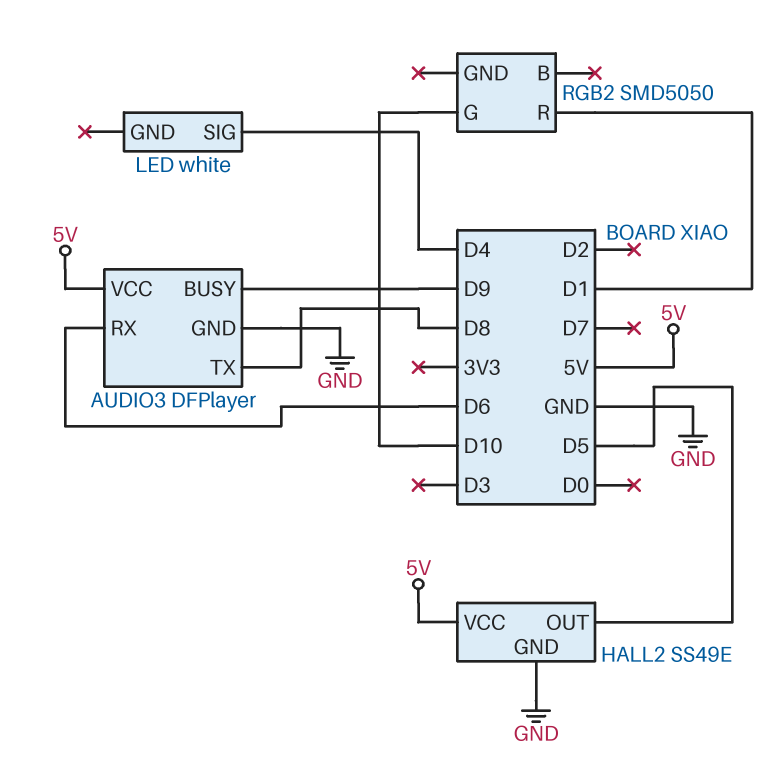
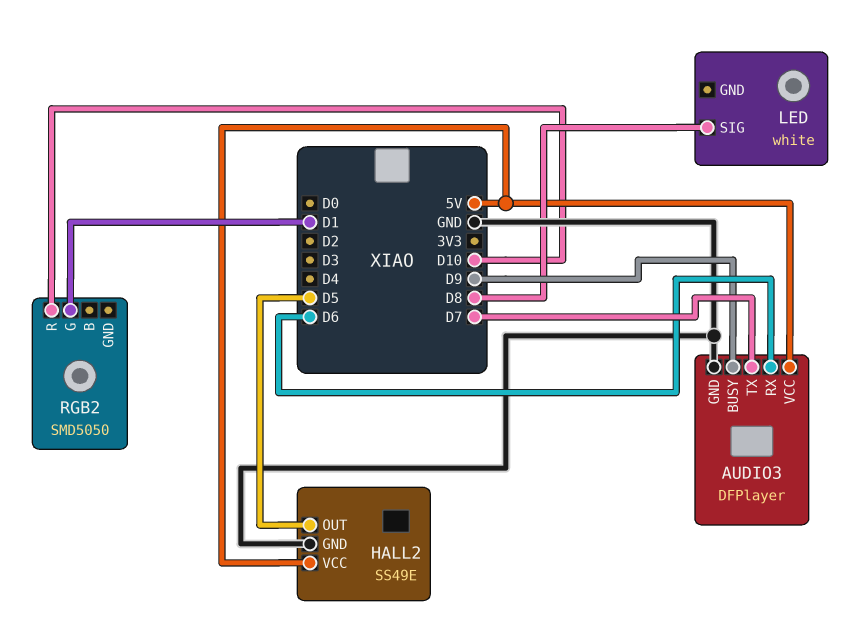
AUDIO3 pin TX: D8 -> D7
LED pin SIG: D4 -> D8
RGB2 pin G: D10 -> D1
RGB2 pin R: D1 -> D10

